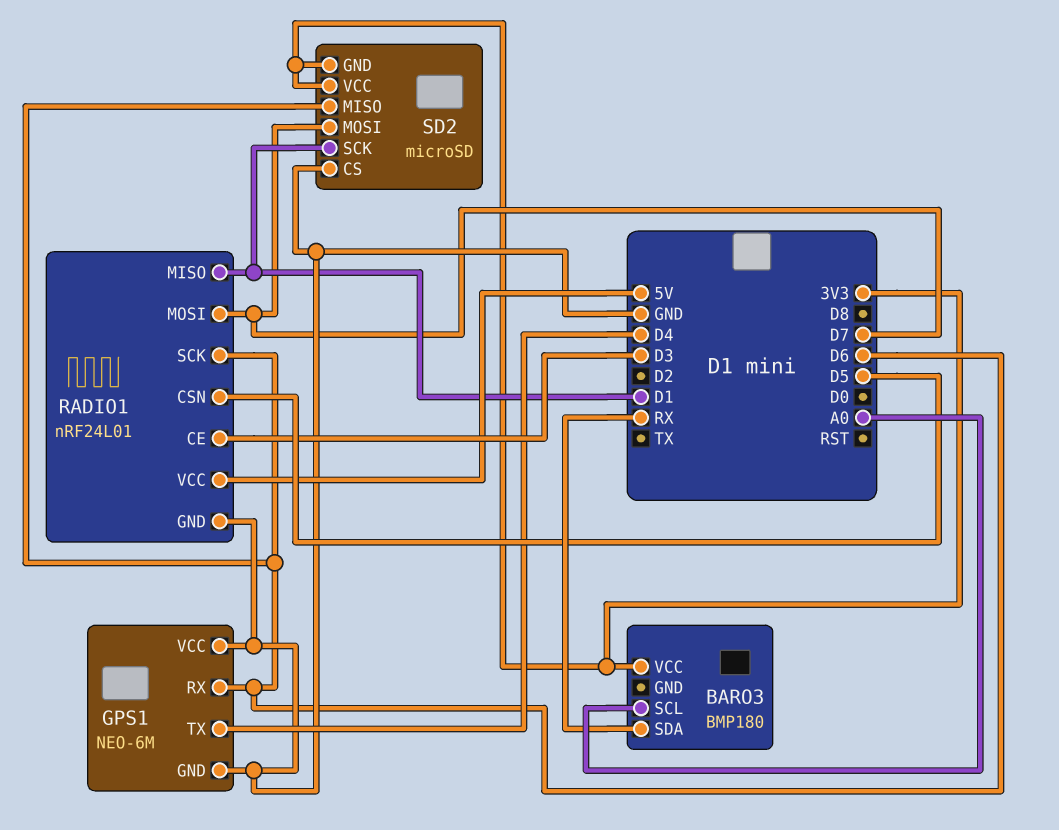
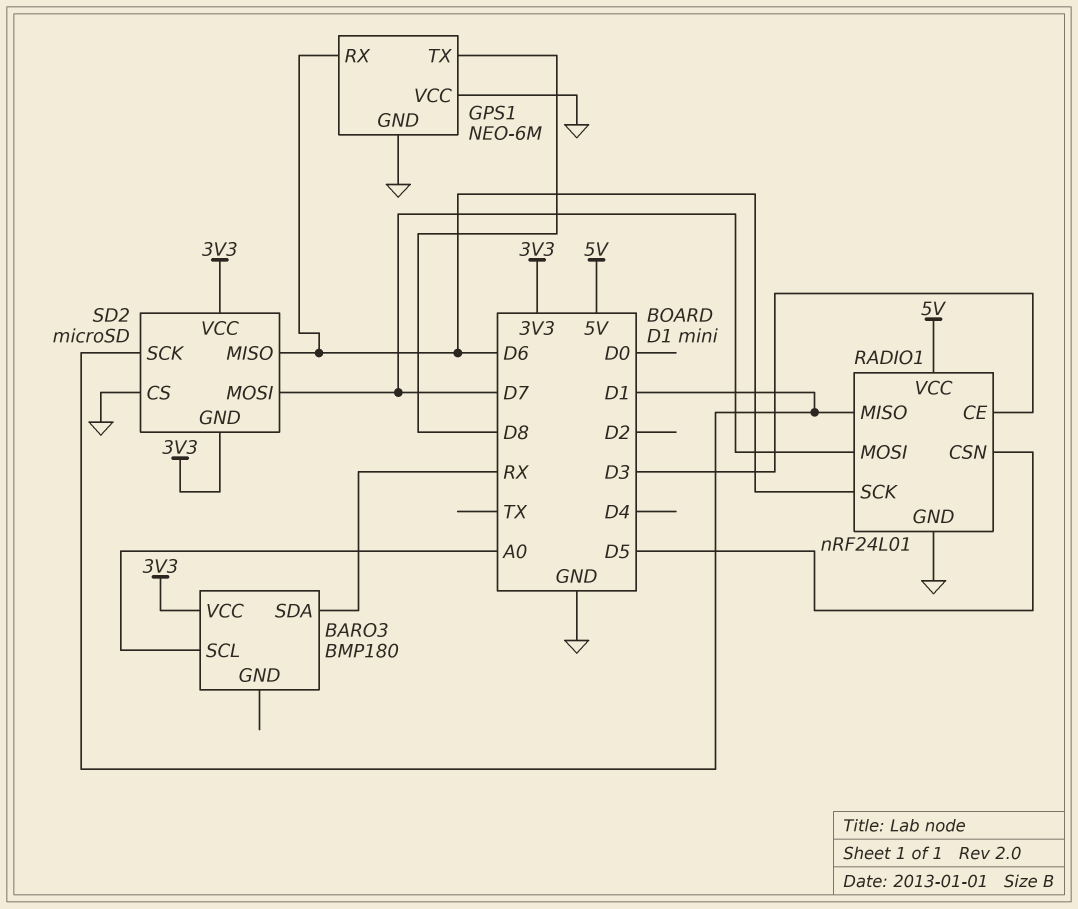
GPS1 pin TX: D4 -> D8

